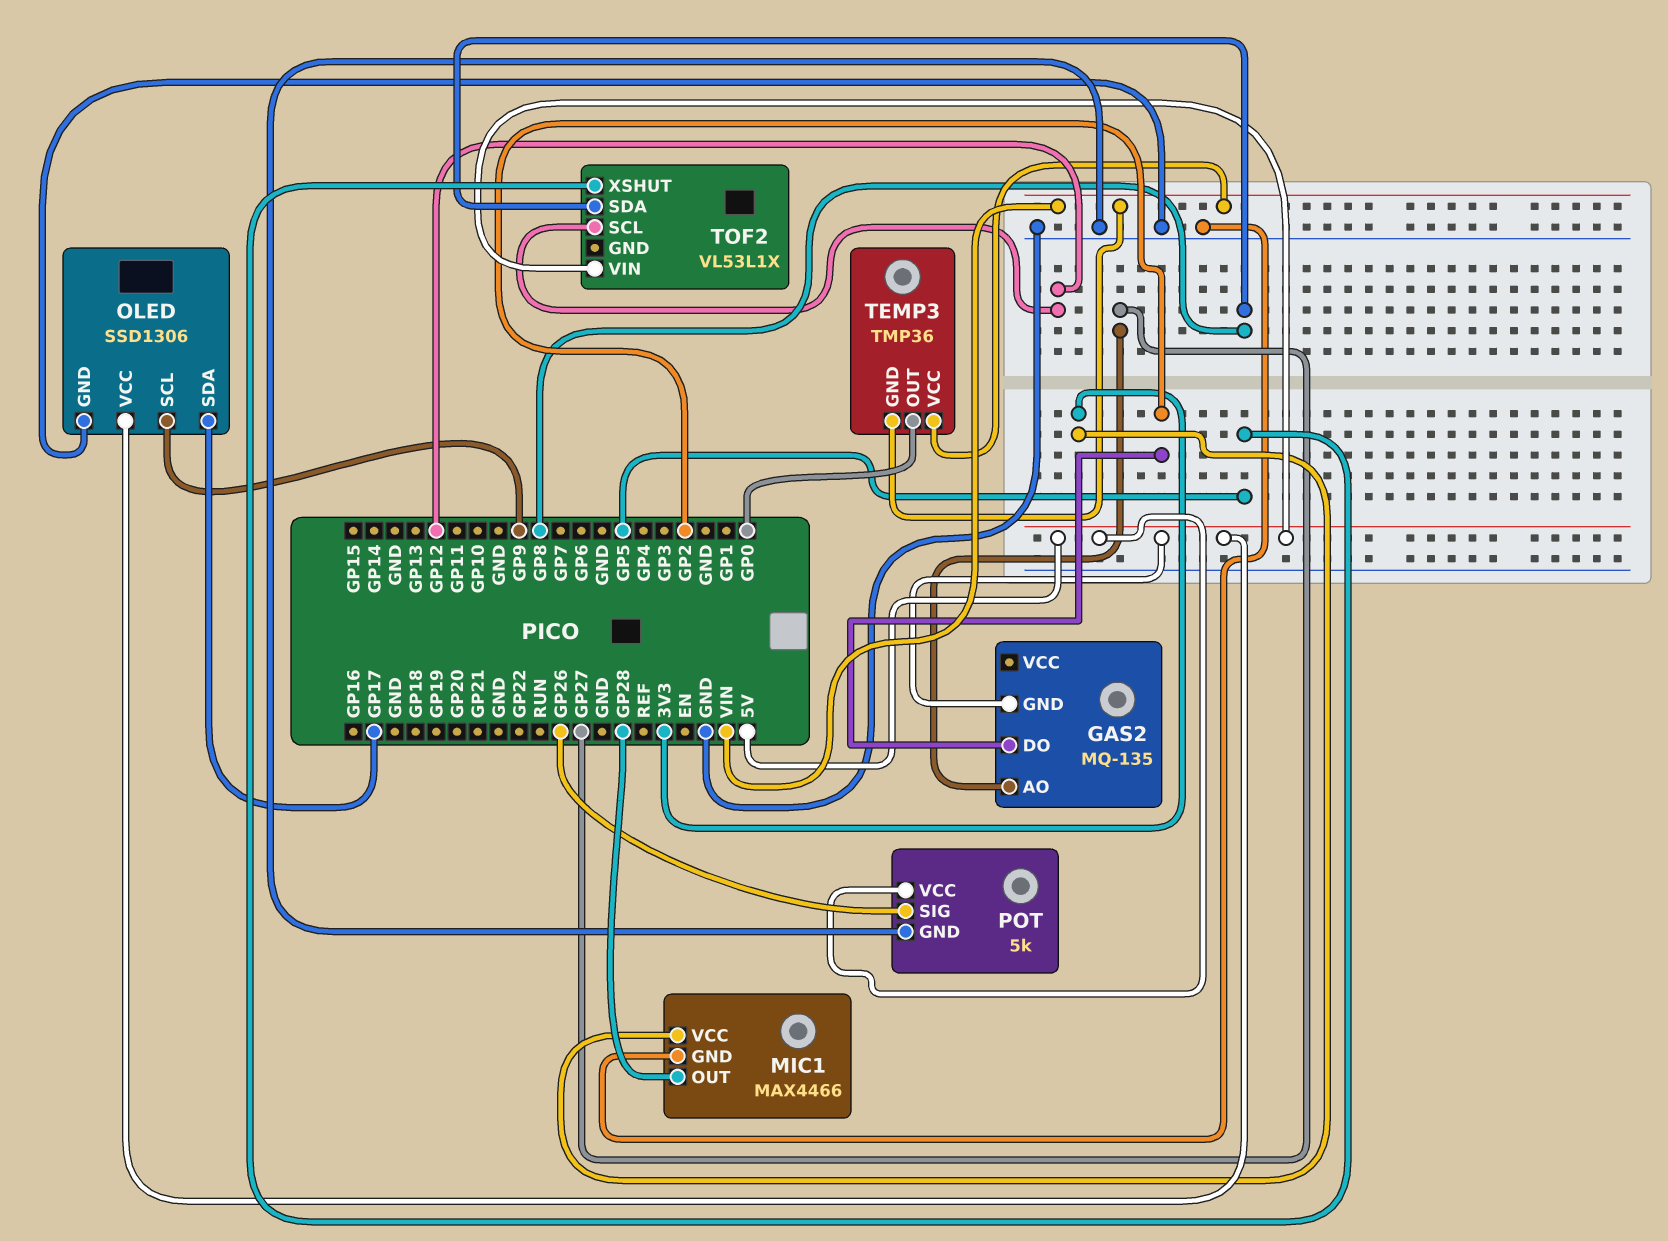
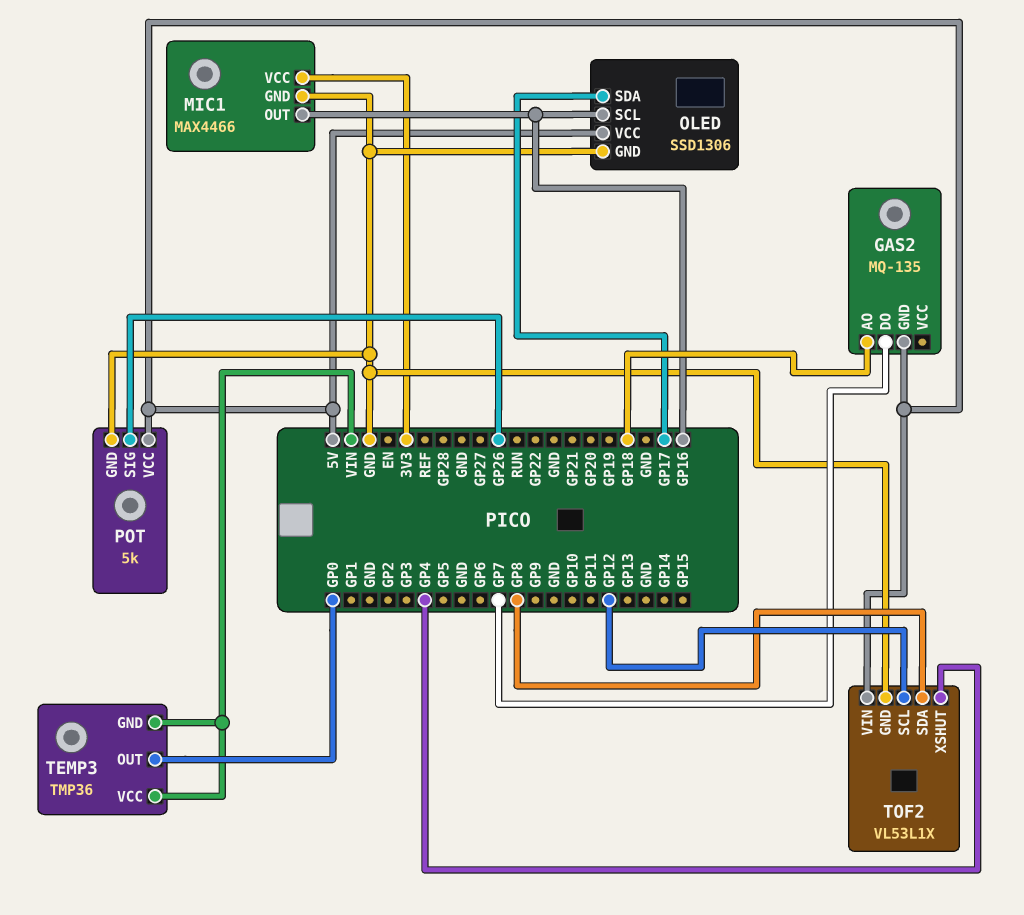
GAS2 pin AO: GP27 -> GP18
GAS2 pin DO: GP2 -> GP7
MIC1 pin OUT: GP28 -> GP16
OLED pin SCL: GP9 -> GP16
TOF2 pin GND: none -> GND
TOF2 pin XSHUT: GP5 -> GP4

